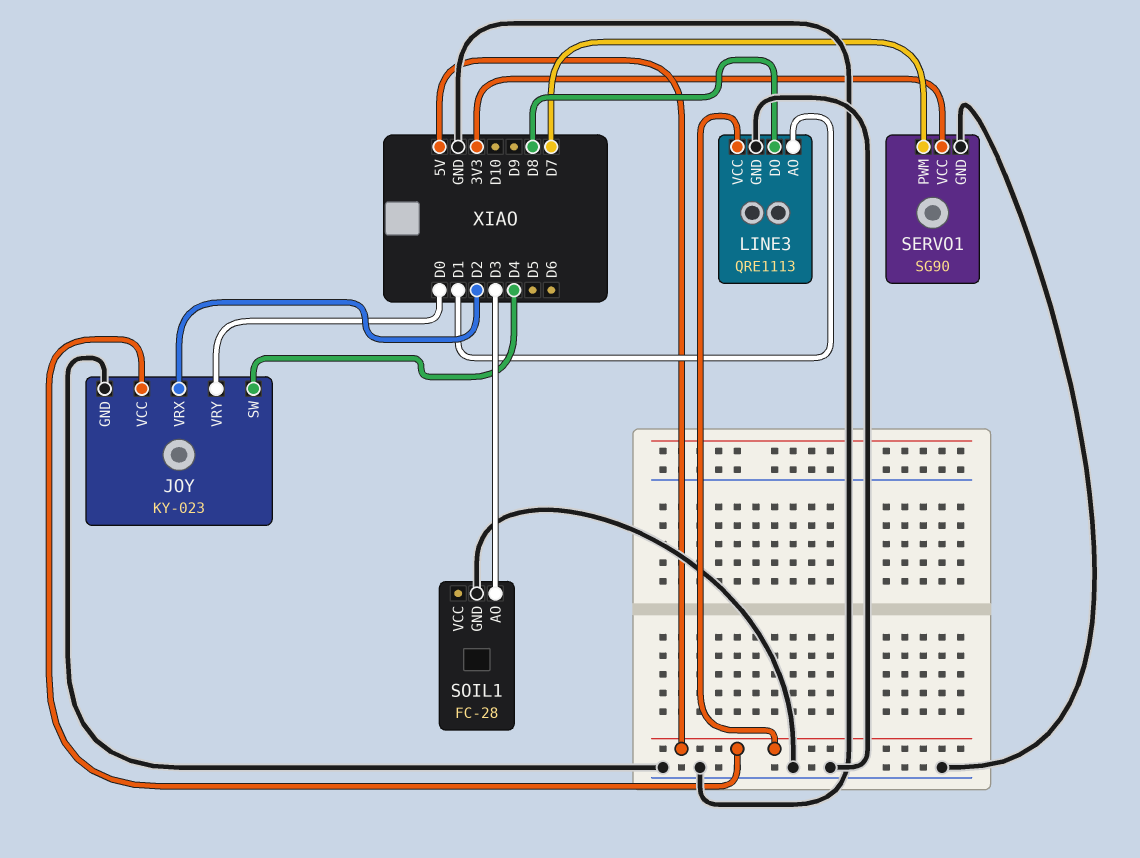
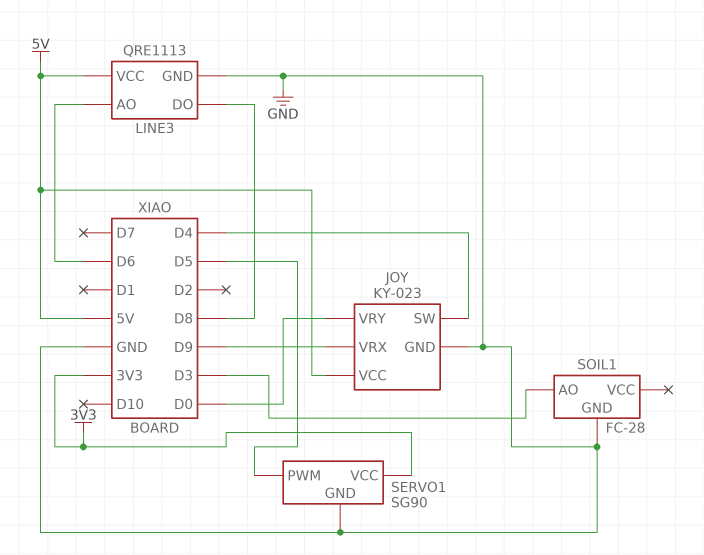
JOY pin VRX: D2 -> D9
LINE3 pin AO: D1 -> D6
SERVO1 pin PWM: D7 -> D5

